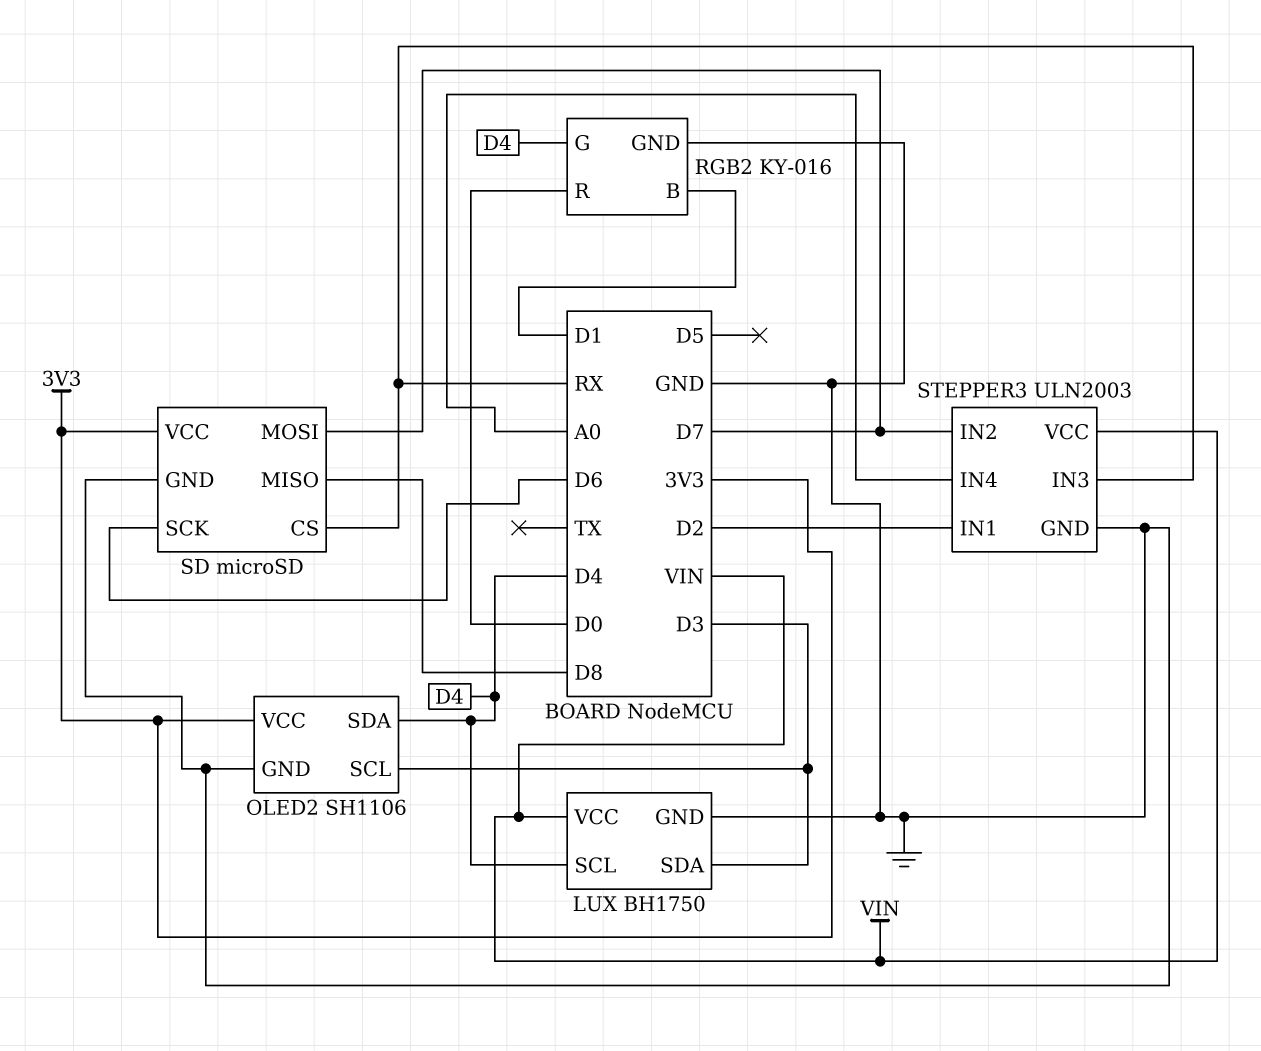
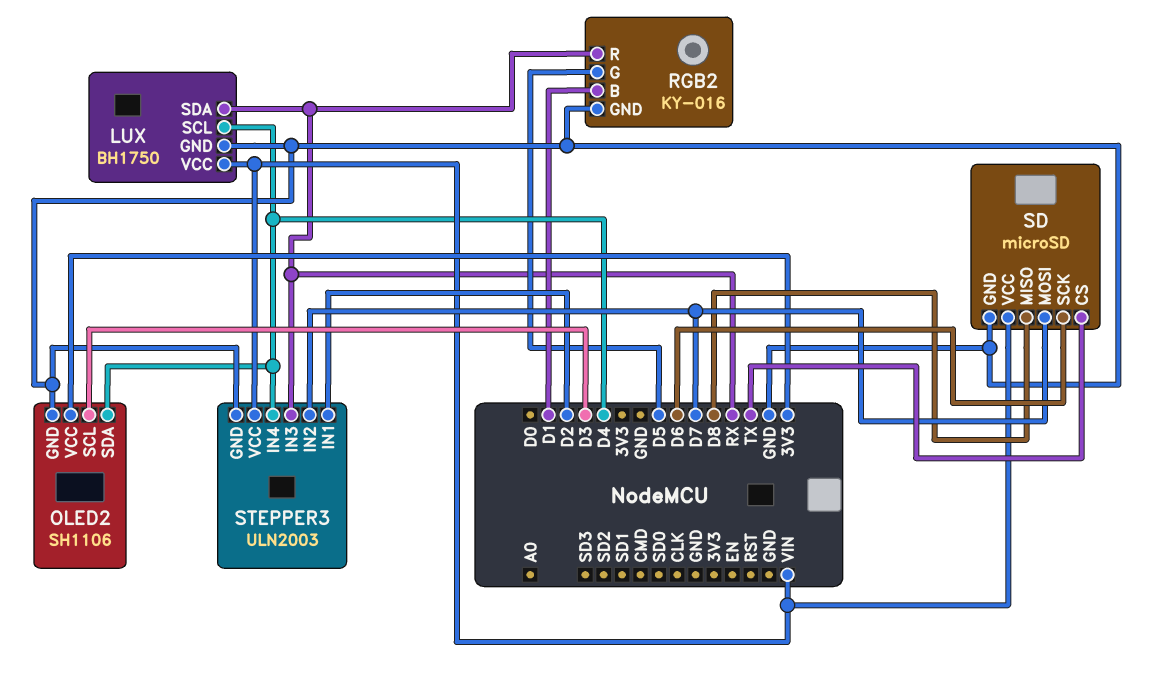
LUX pin SDA: D3 -> RX
RGB2 pin G: D4 -> D5
RGB2 pin R: D0 -> RX
SD pin CS: RX -> TX
SD pin VCC: 3V3 -> VIN
STEPPER3 pin IN4: A0 -> D4

